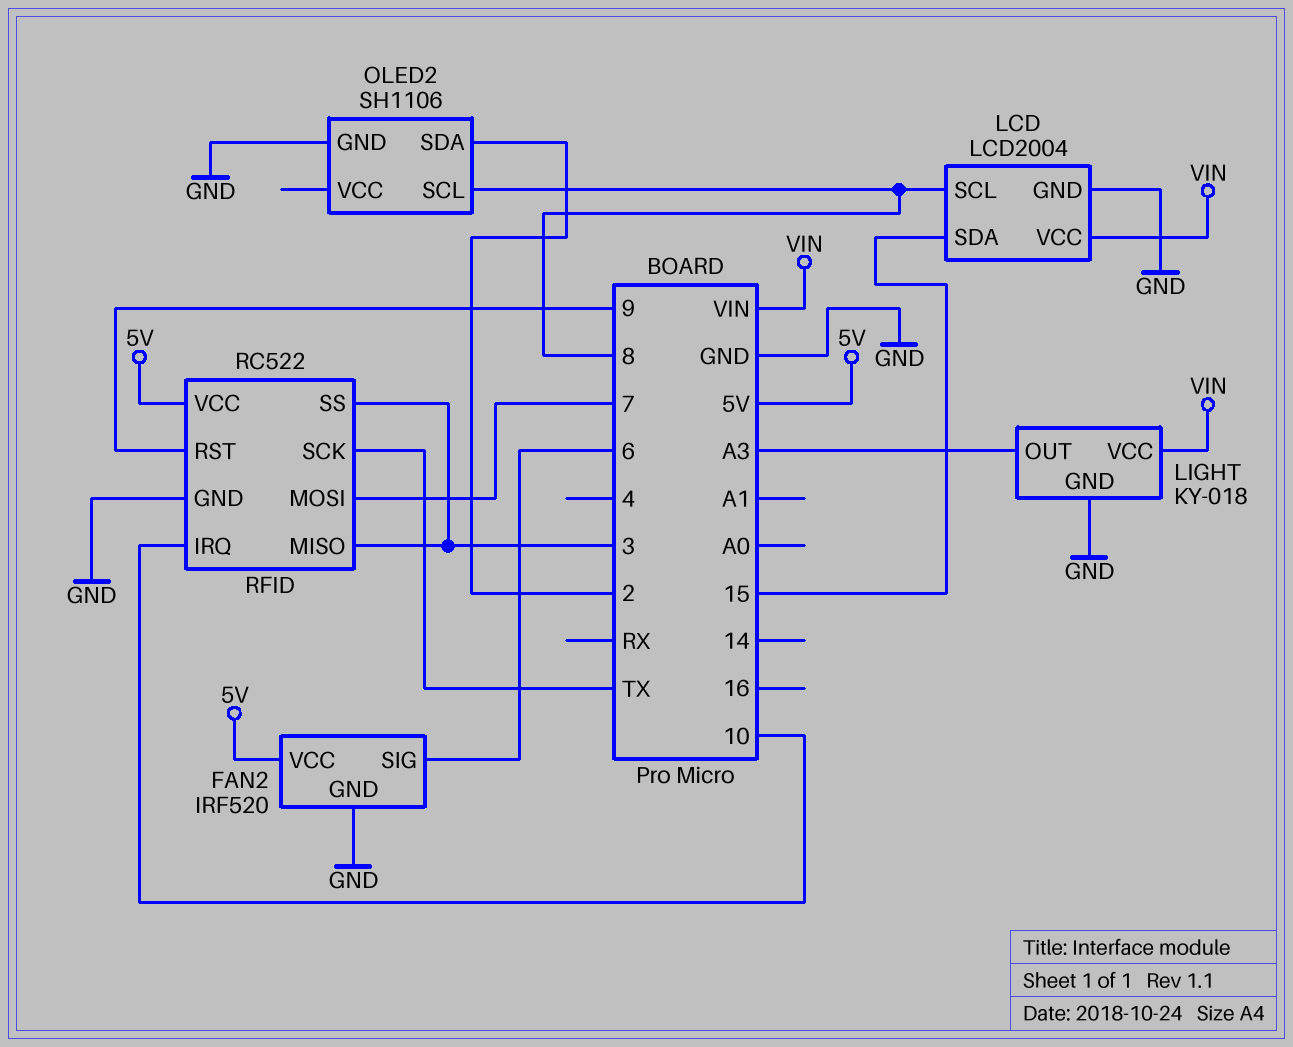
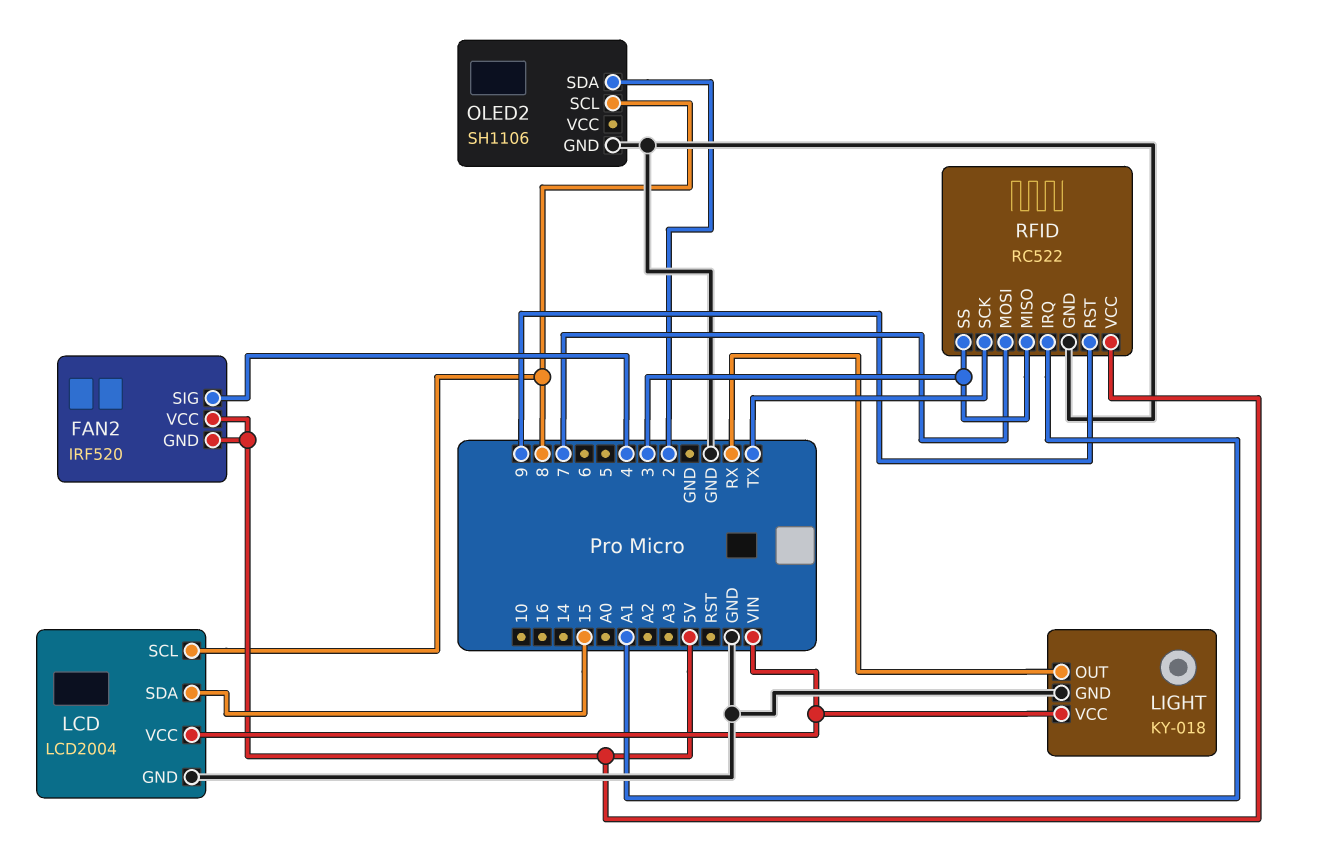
FAN2 pin GND: GND -> 5V
FAN2 pin SIG: 6 -> 4
LIGHT pin OUT: A3 -> RX
RFID pin IRQ: 10 -> A1

